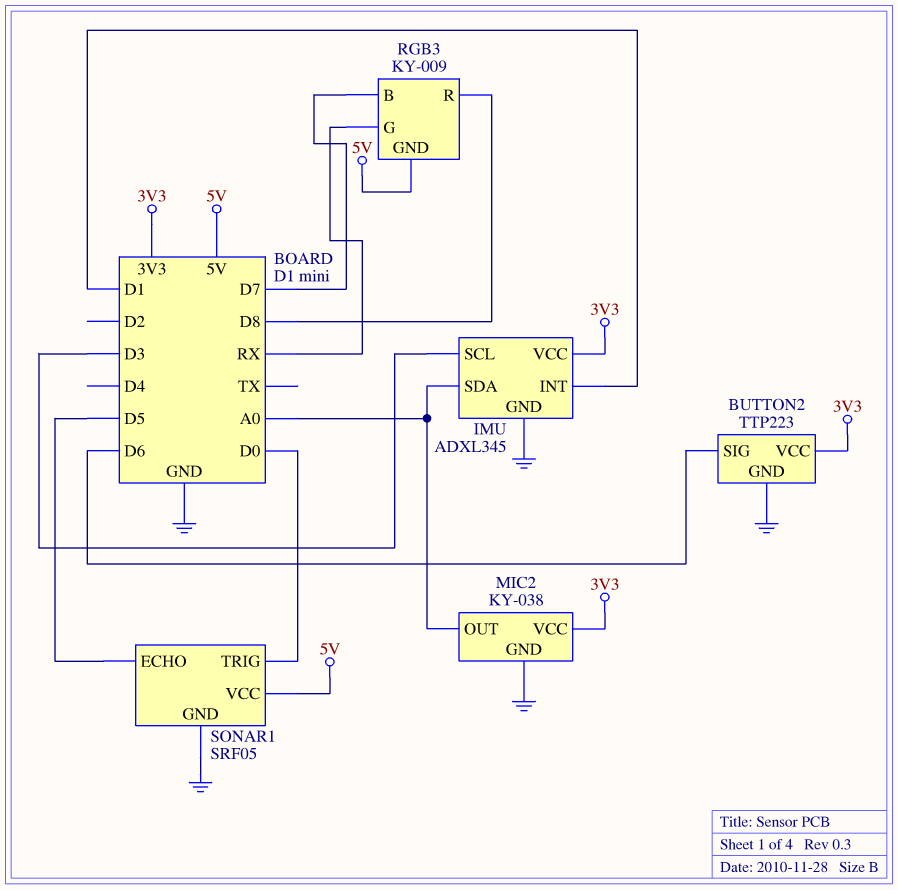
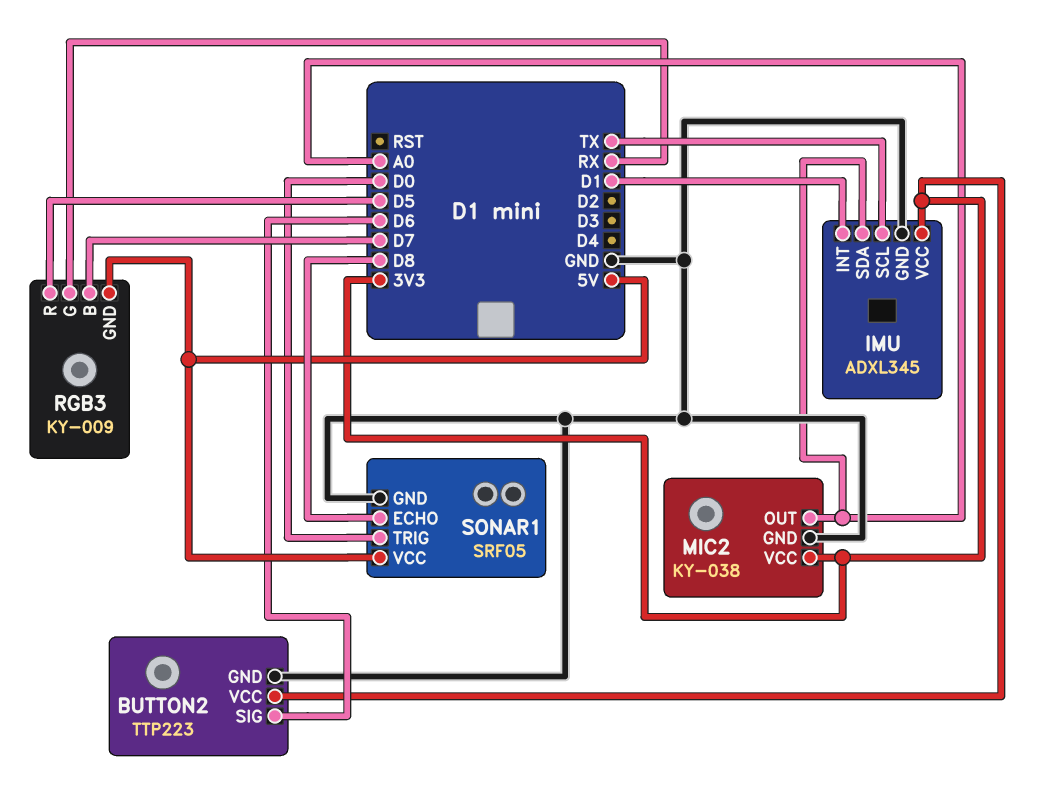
IMU pin SCL: D3 -> TX
RGB3 pin R: D8 -> D5
SONAR1 pin ECHO: D5 -> D8

